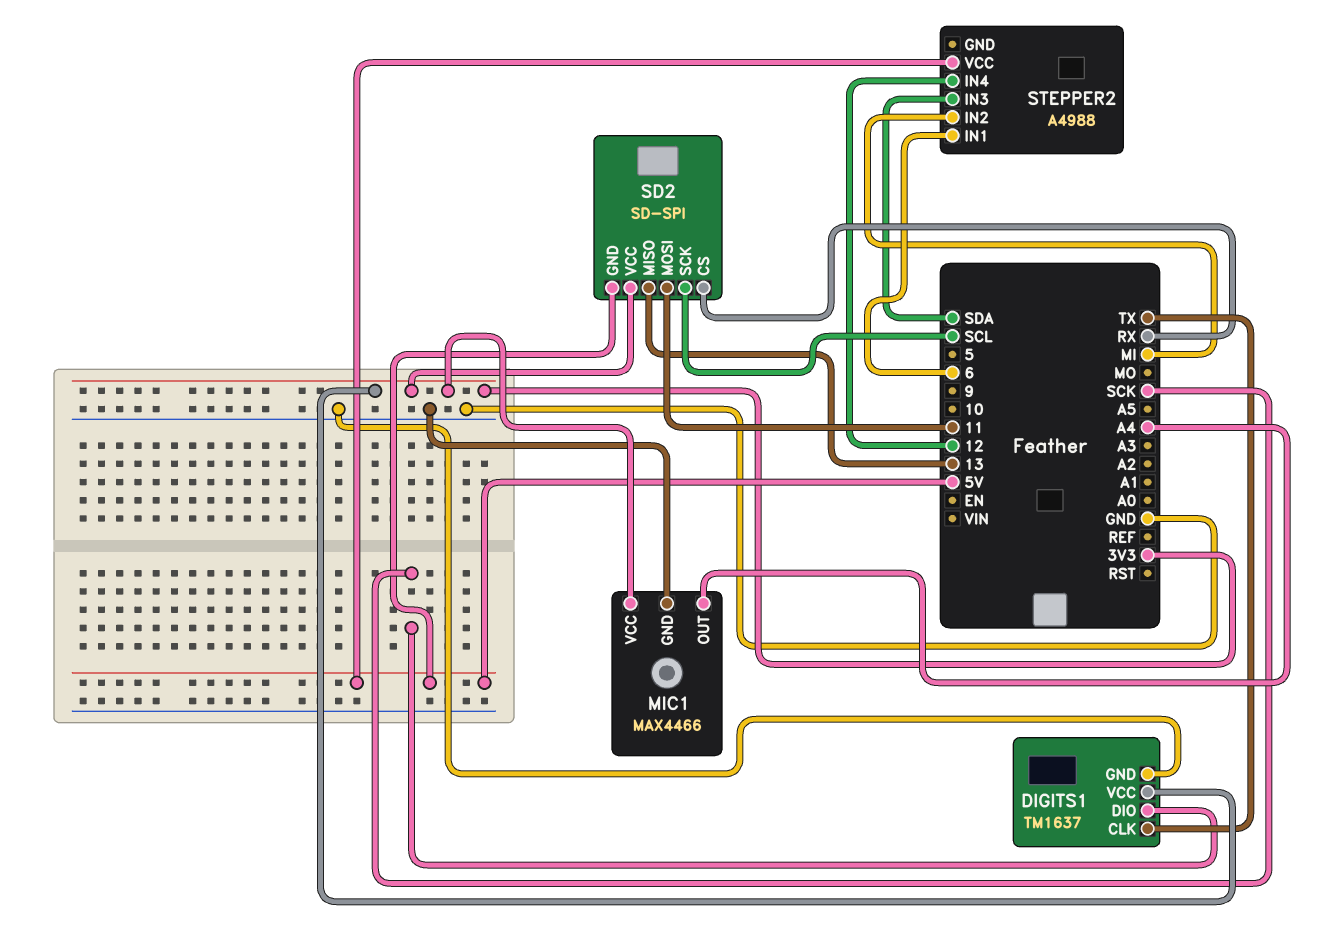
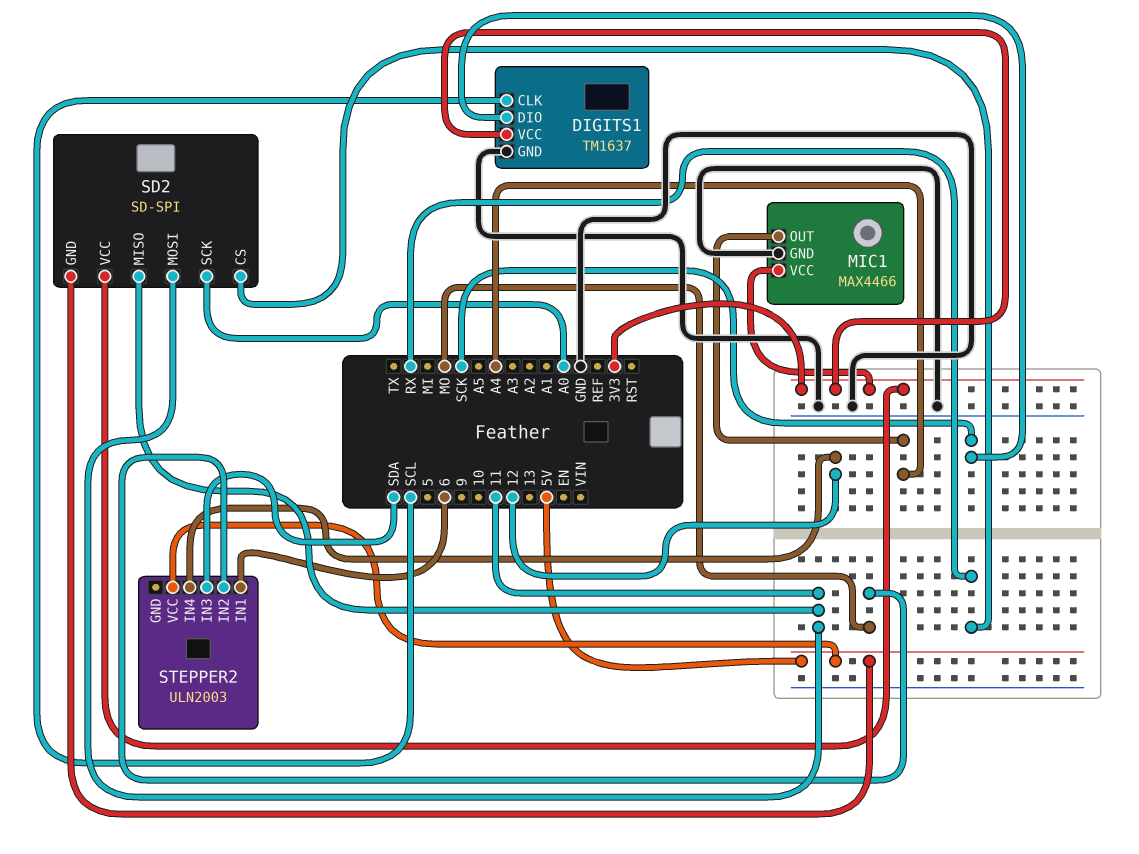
DIGITS1 pin CLK: TX -> SCL
SD2 pin MISO: 13 -> 11
SD2 pin SCK: SCL -> A0
STEPPER2: A4988 -> ULN2003
STEPPER2 pin IN2: MI -> MO

